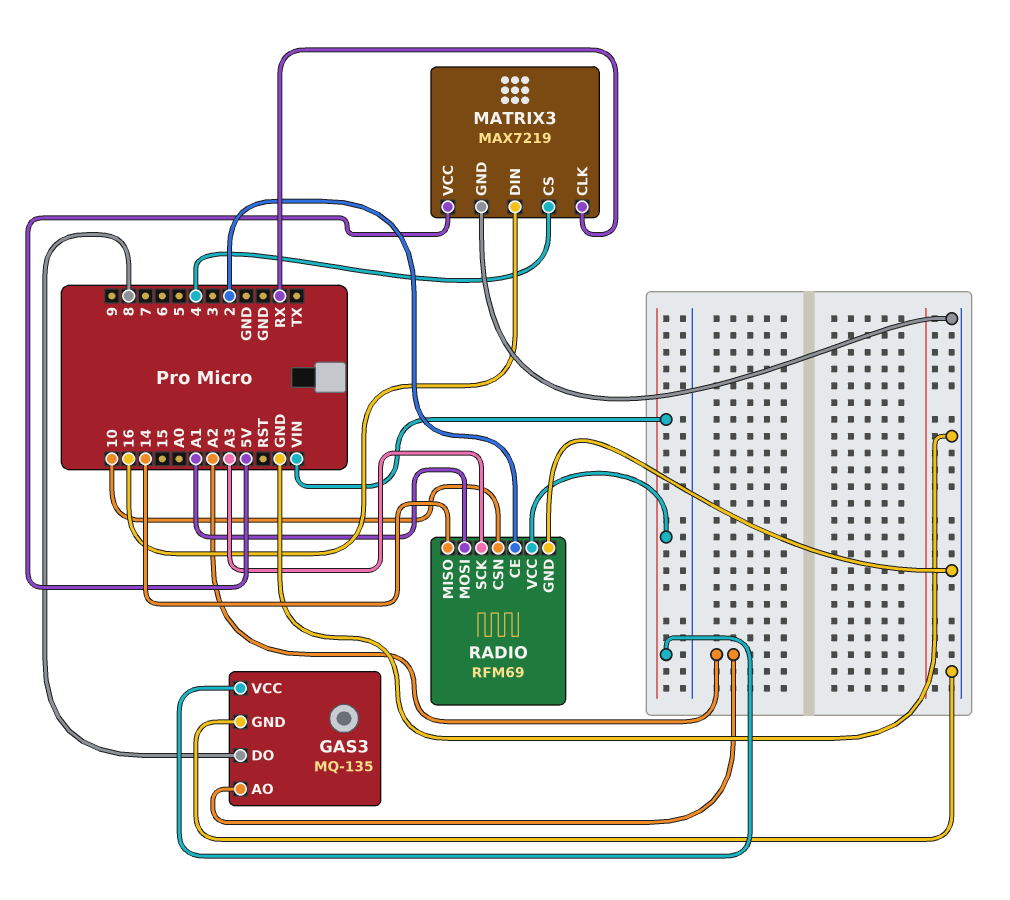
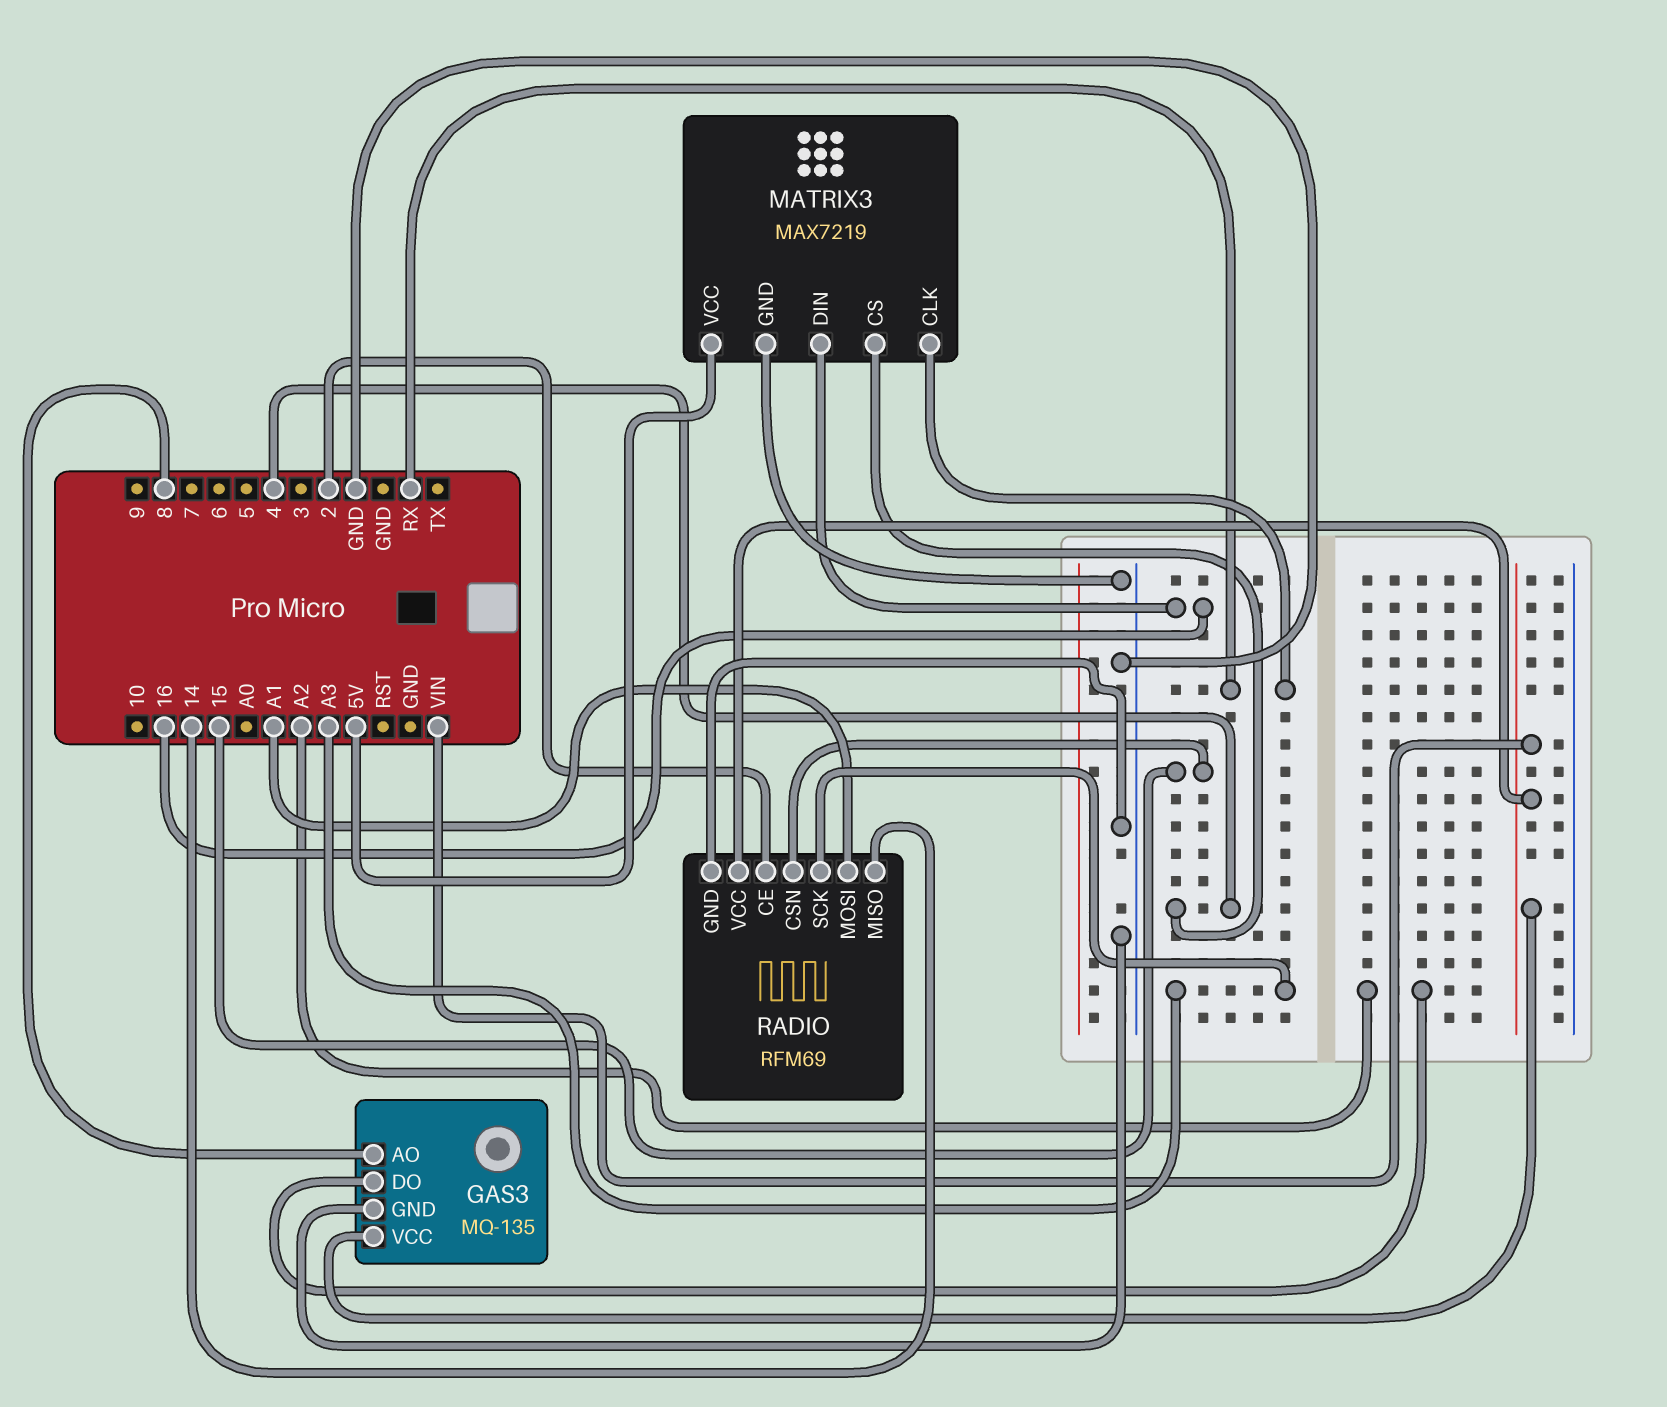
GAS3 pin AO: A2 -> 8
GAS3 pin DO: 8 -> A2
RADIO pin CSN: 10 -> 15

